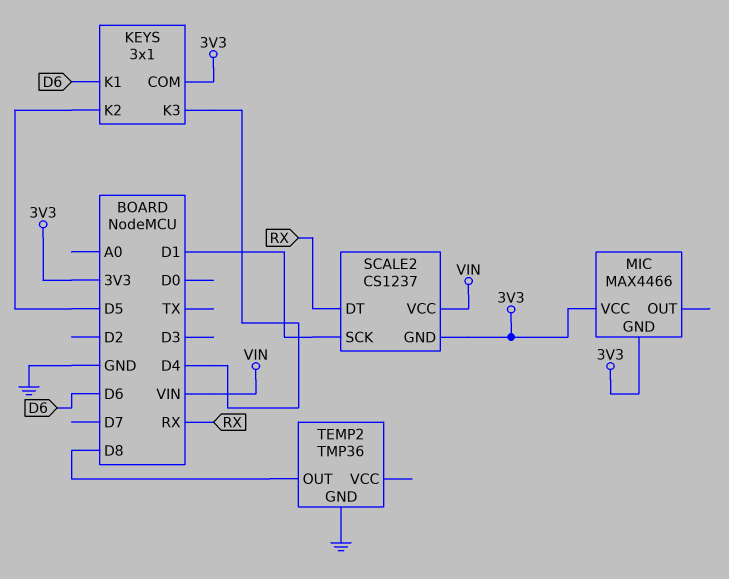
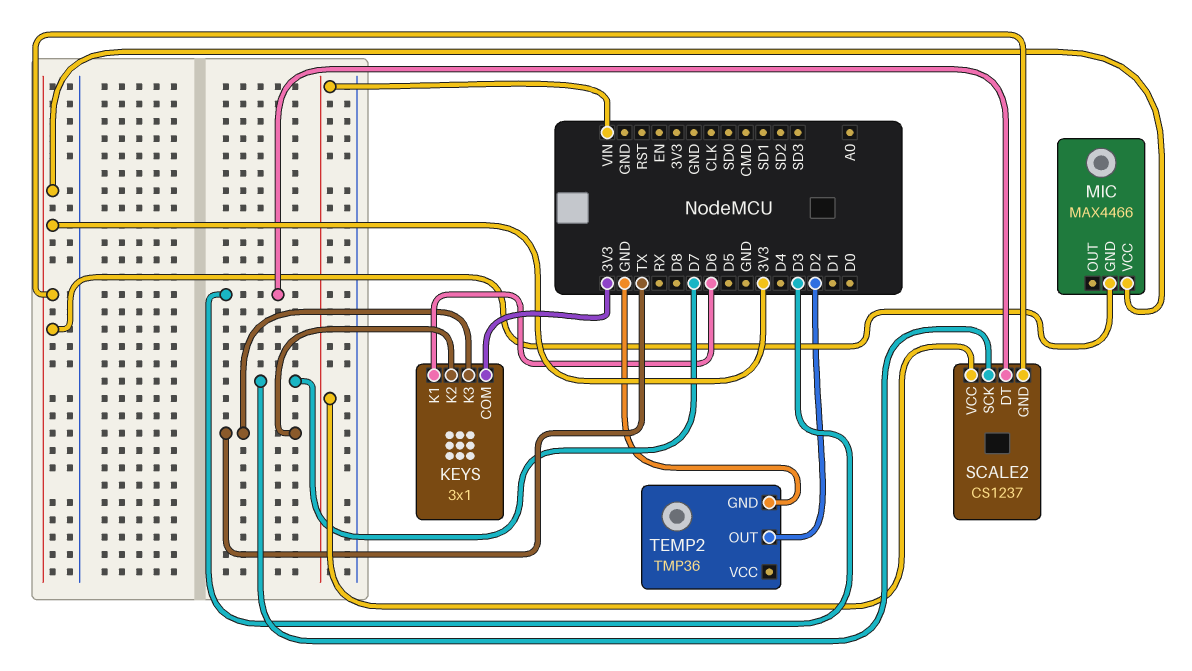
KEYS pin K2: D5 -> TX
KEYS pin K3: D4 -> TX
SCALE2 pin DT: RX -> D3
SCALE2 pin SCK: D1 -> D7
TEMP2 pin OUT: D8 -> D2

